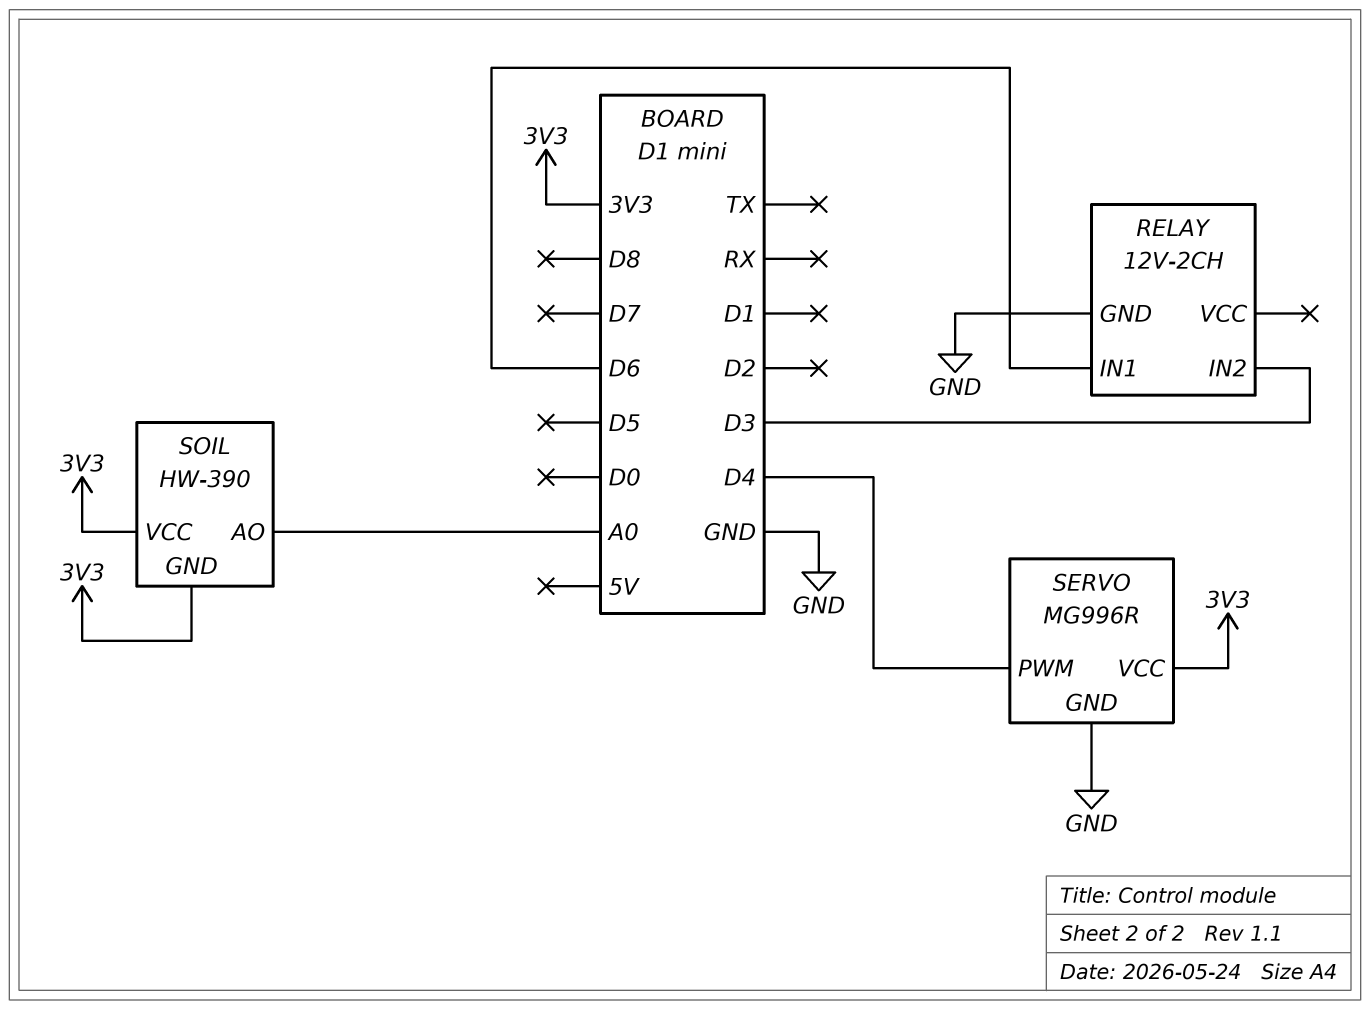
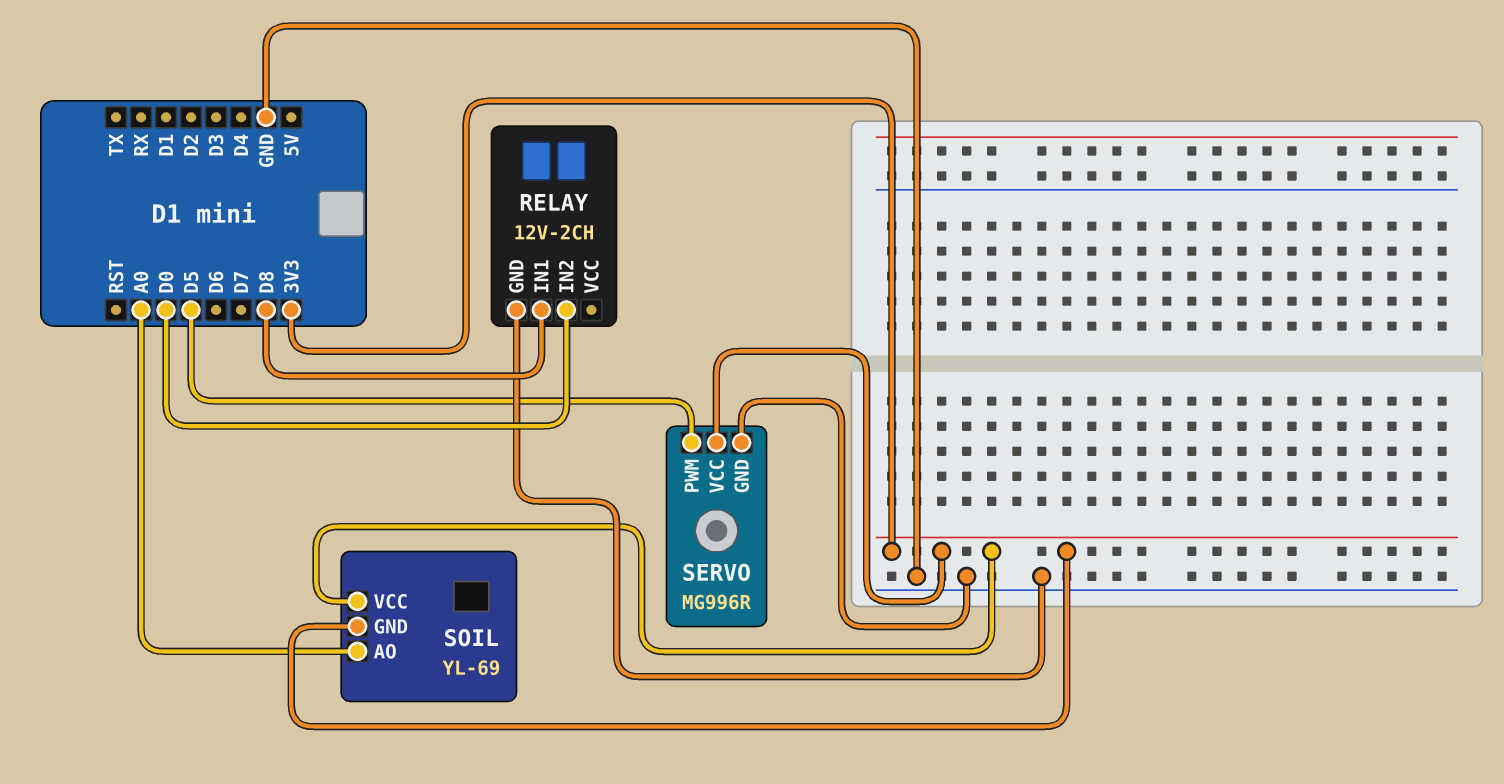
RELAY pin IN1: D6 -> D8
RELAY pin IN2: D3 -> D0
SERVO pin PWM: D4 -> D5
SOIL: HW-390 -> YL-69

